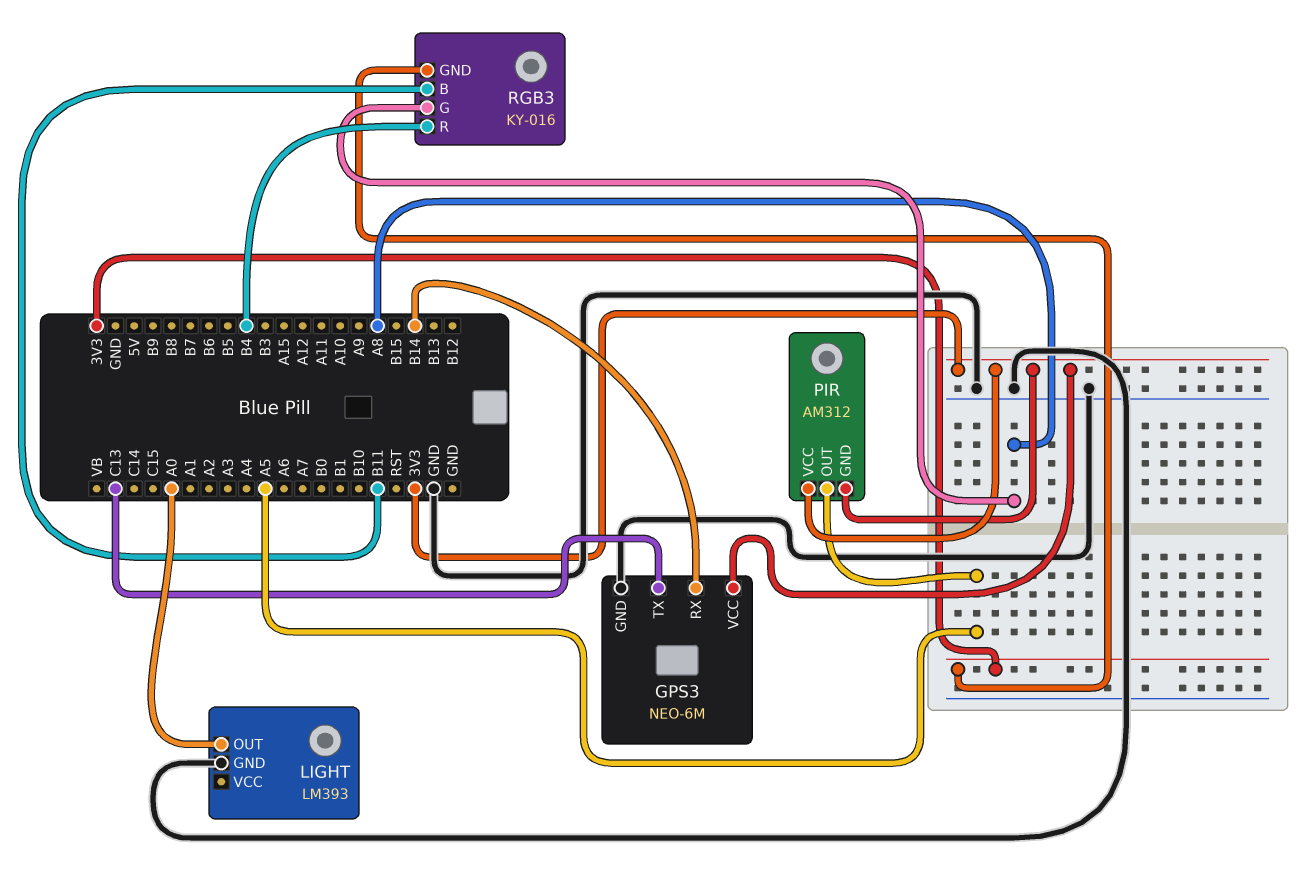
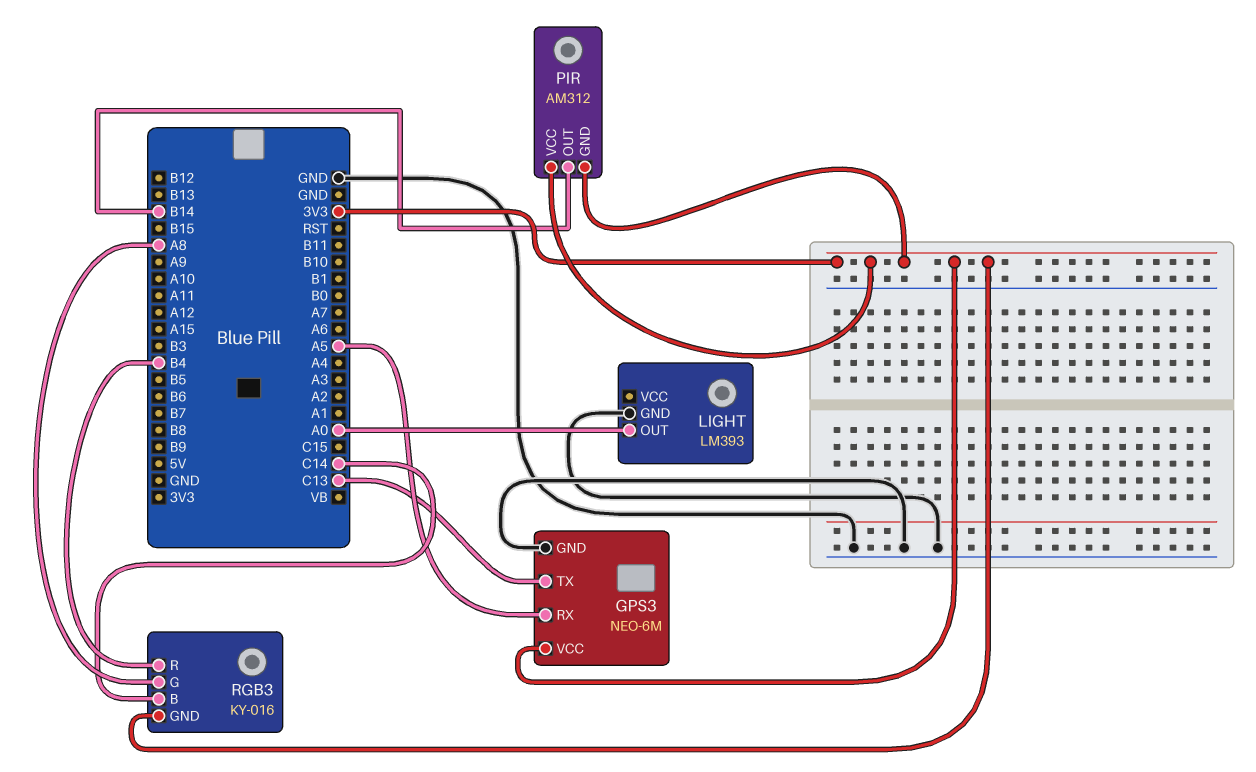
GPS3 pin RX: B14 -> A5
PIR pin OUT: A5 -> B14
RGB3 pin B: B11 -> C14

